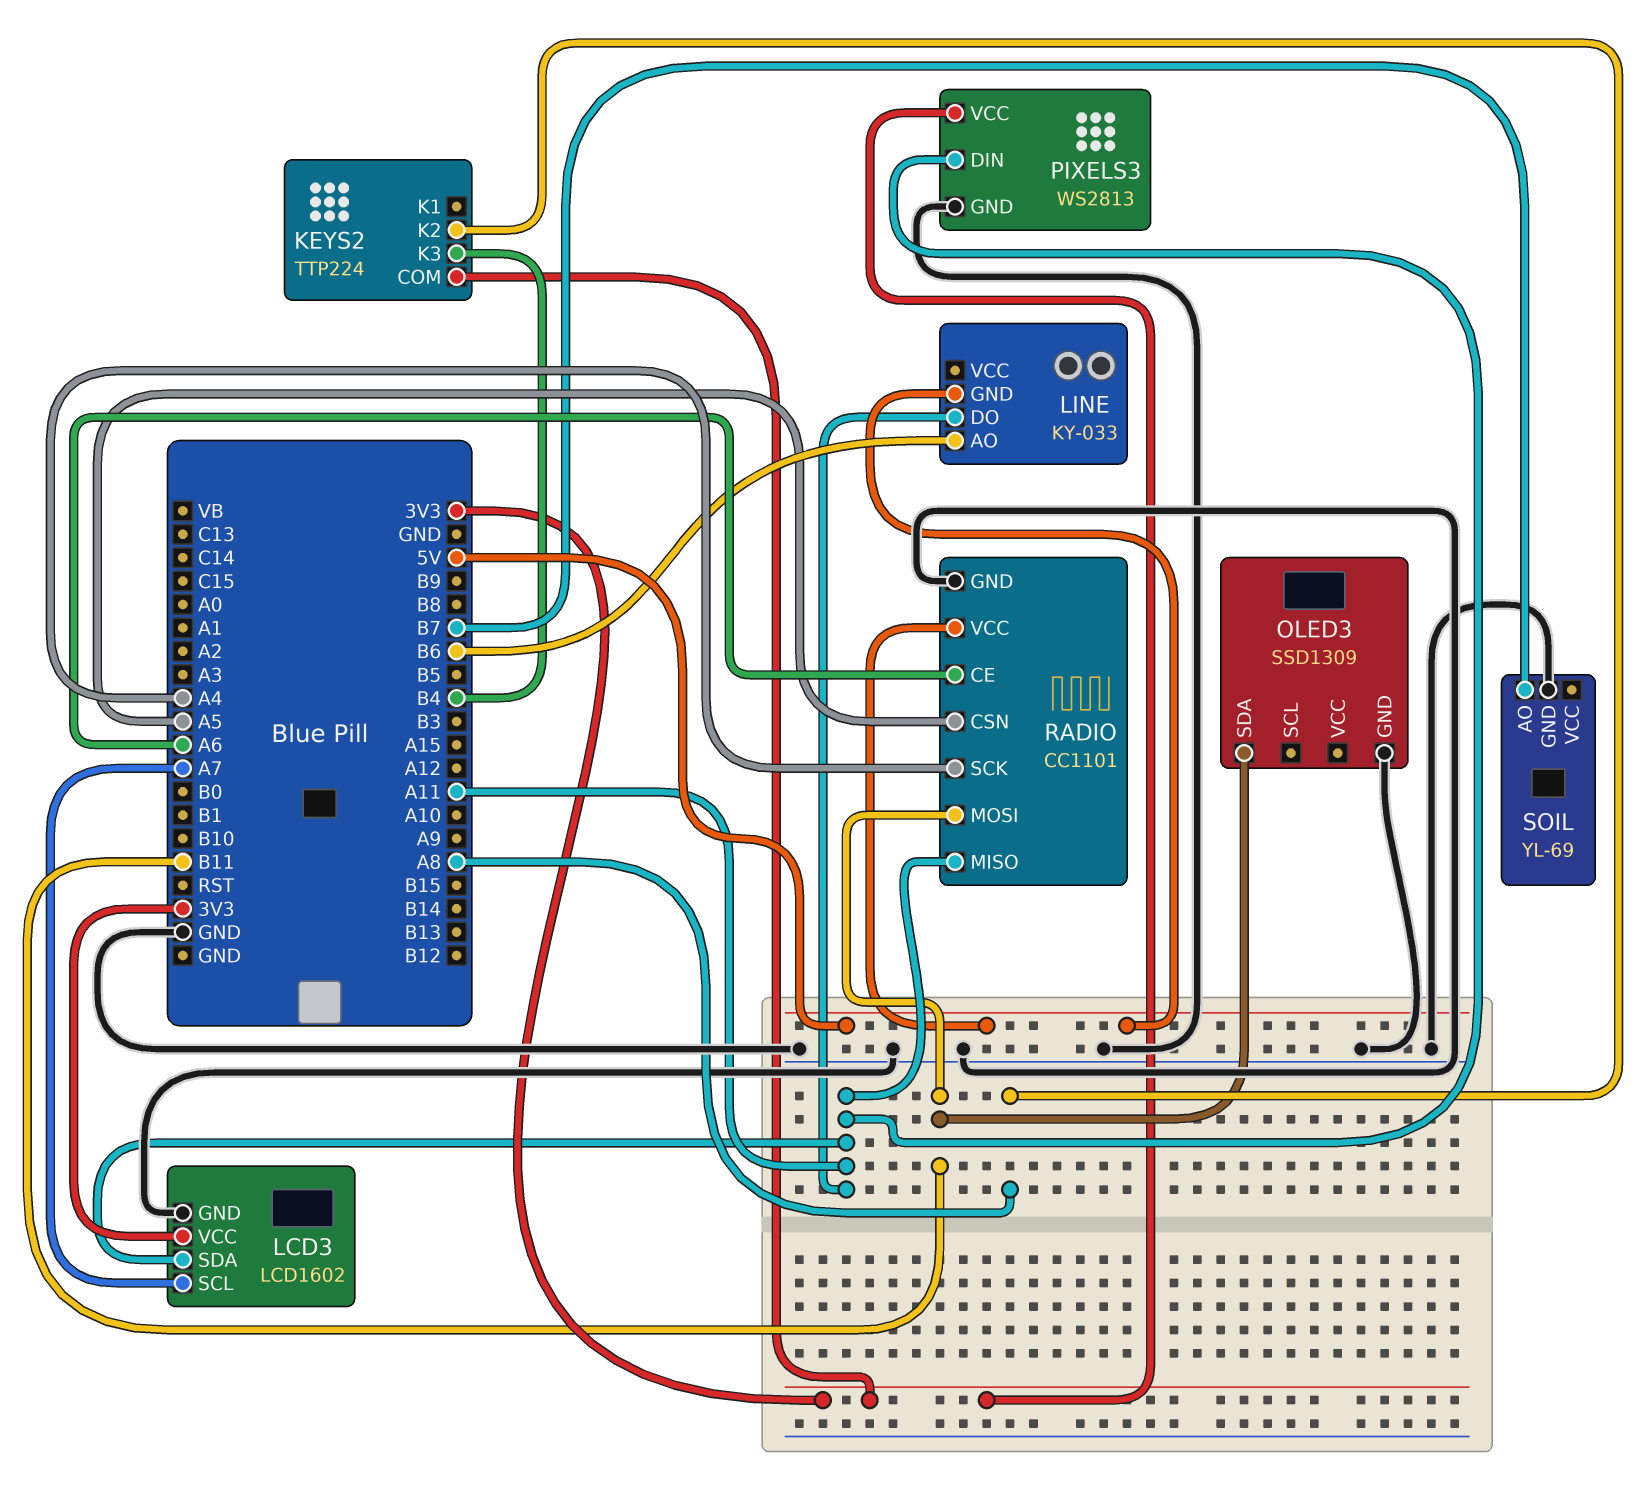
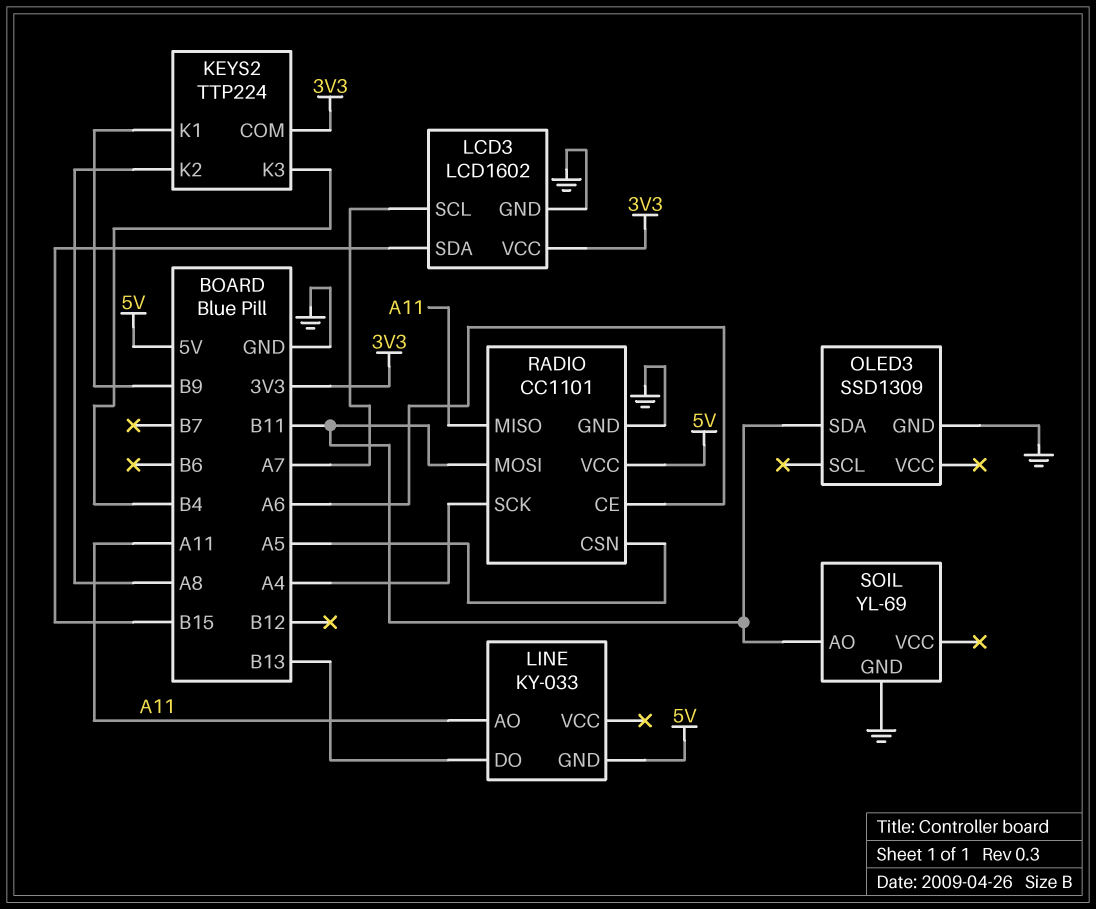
KEYS2 pin K1: none -> B9
LCD3 pin SDA: A11 -> B15
LINE pin AO: B6 -> A11
LINE pin DO: A11 -> B13
PIXELS3: WS2813 -> none
PIXELS3 pin DIN: A11 -> none
PIXELS3 pin GND: GND -> none
PIXELS3 pin VCC: 3V3 -> none
SOIL pin AO: B7 -> B11

